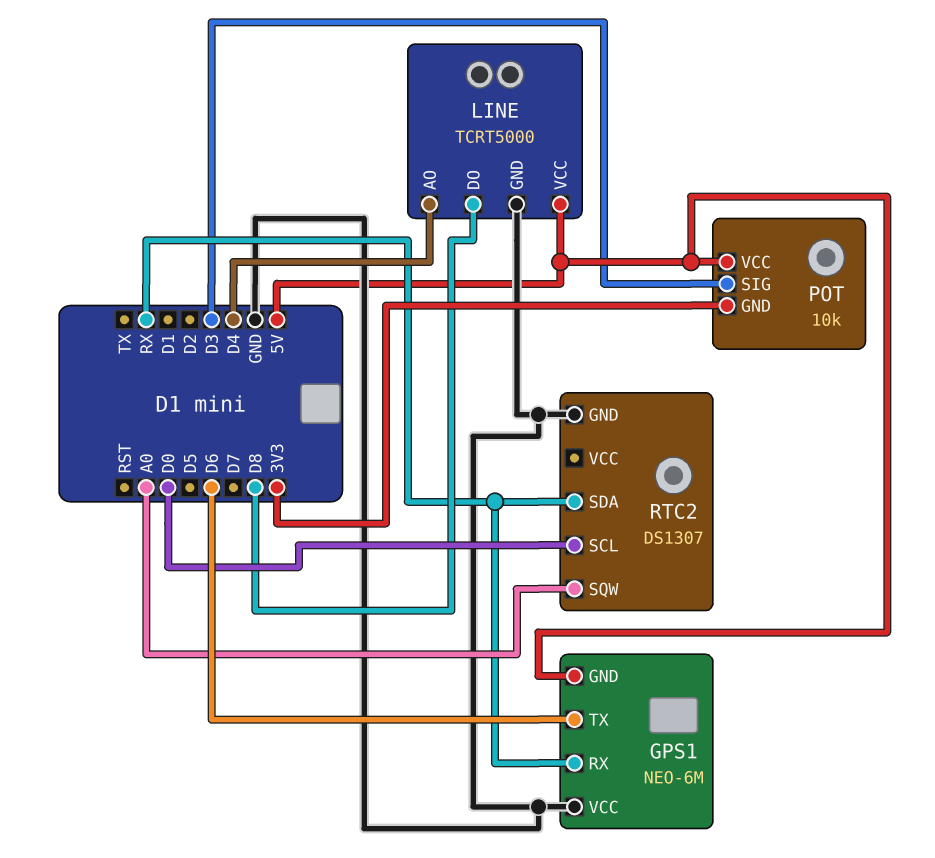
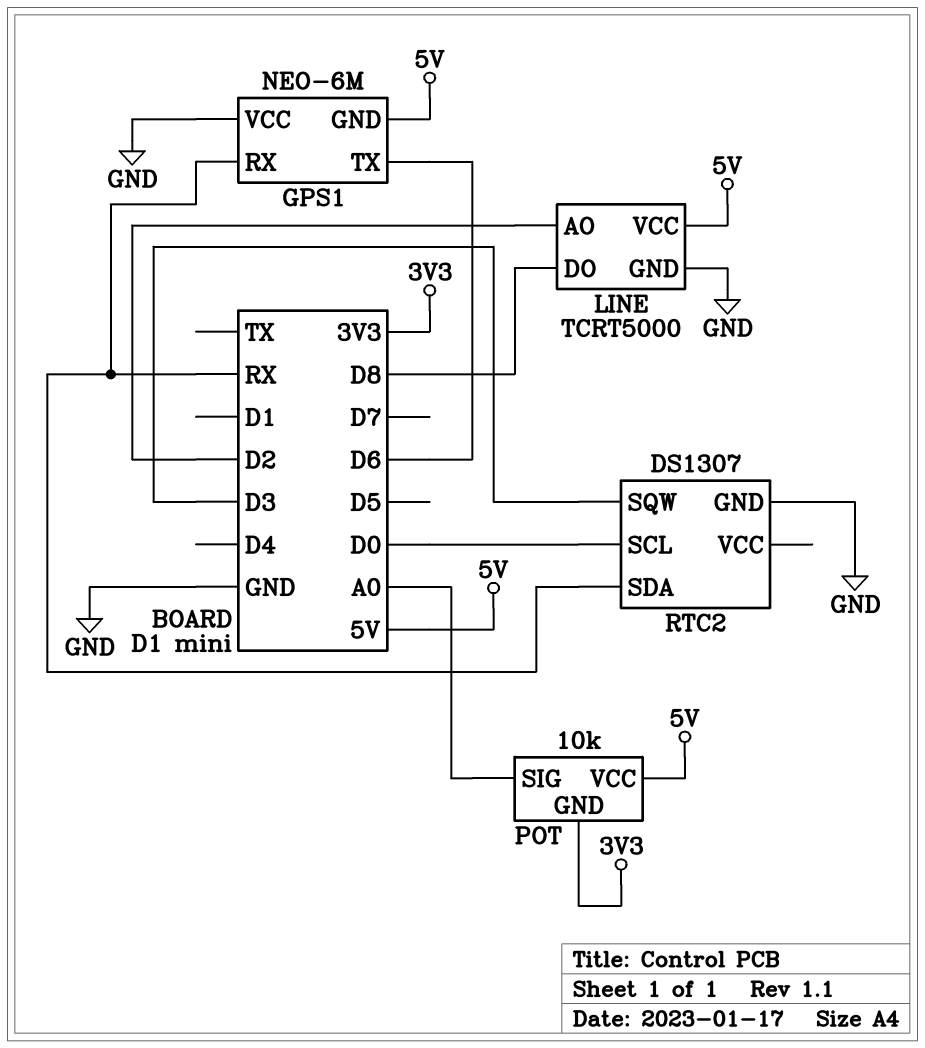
LINE pin AO: D4 -> D2
POT pin SIG: D3 -> A0
RTC2 pin SQW: A0 -> D3

